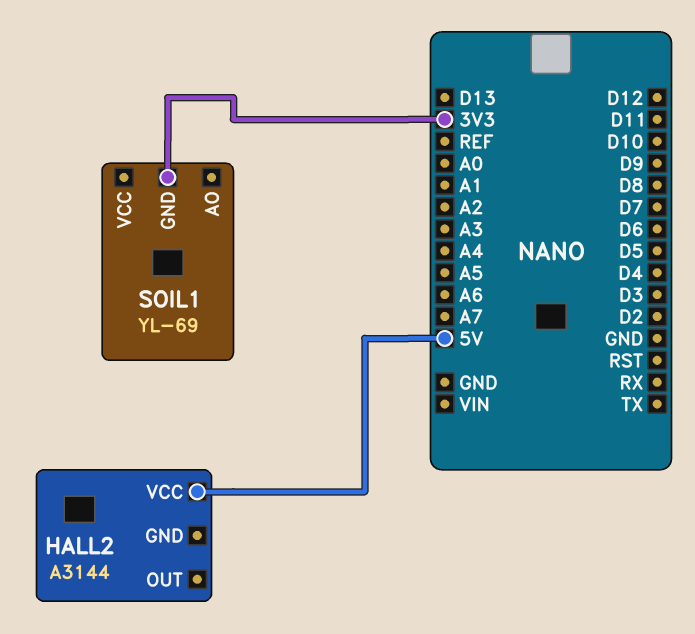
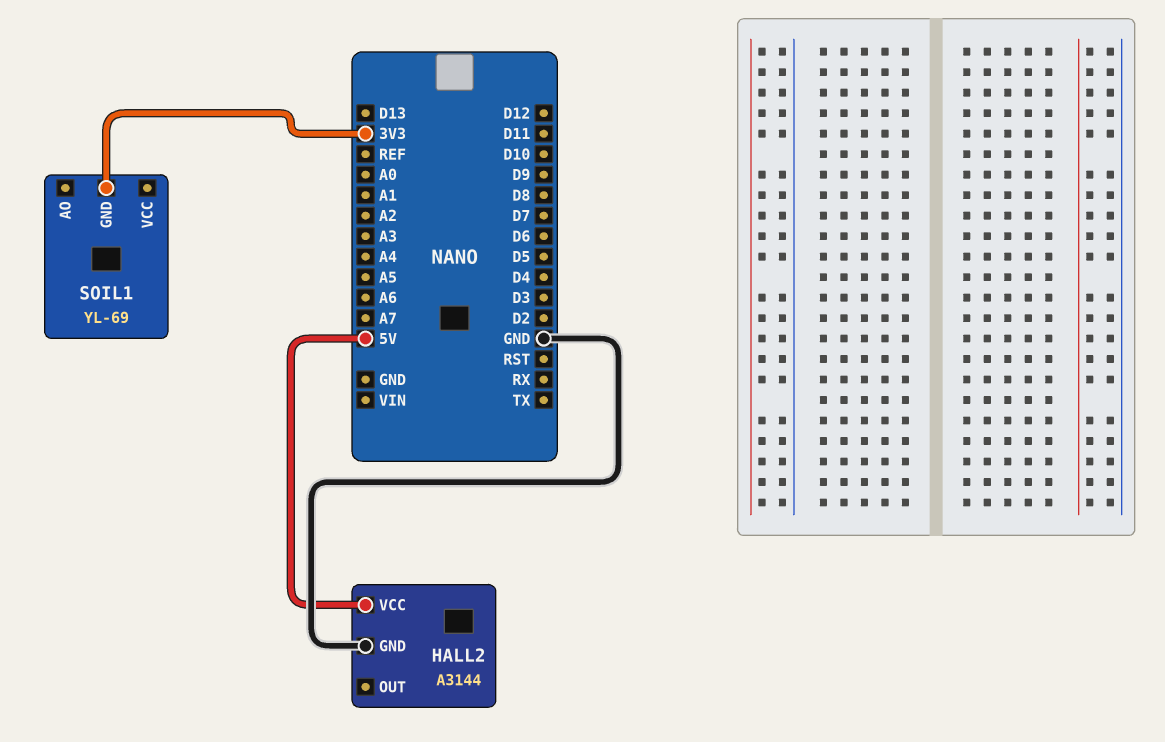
HALL2 pin GND: none -> GND

